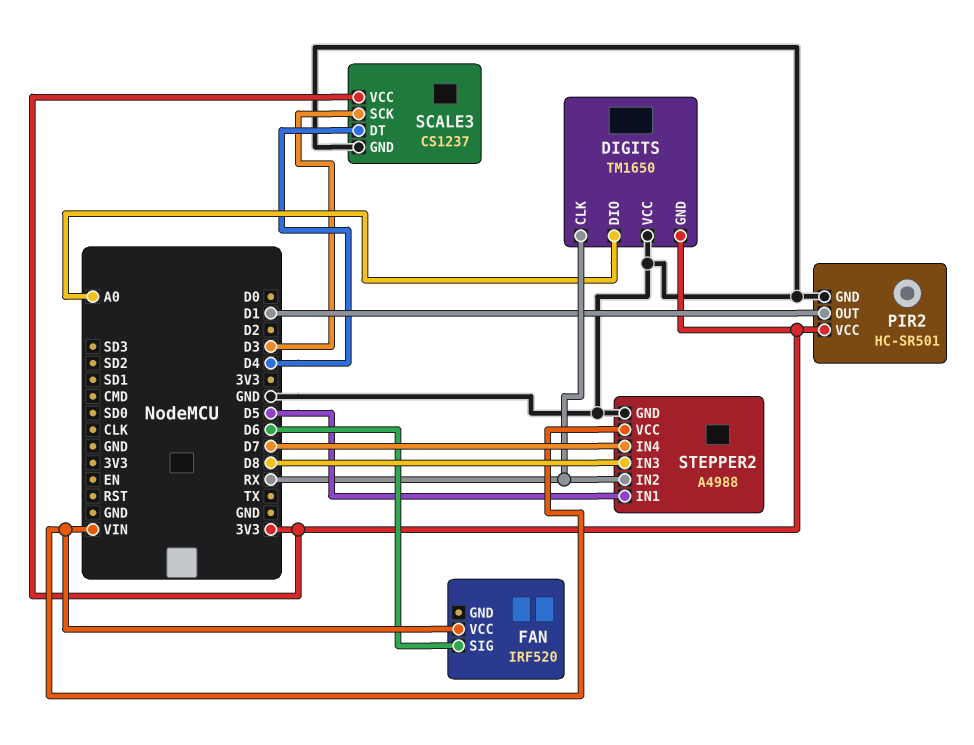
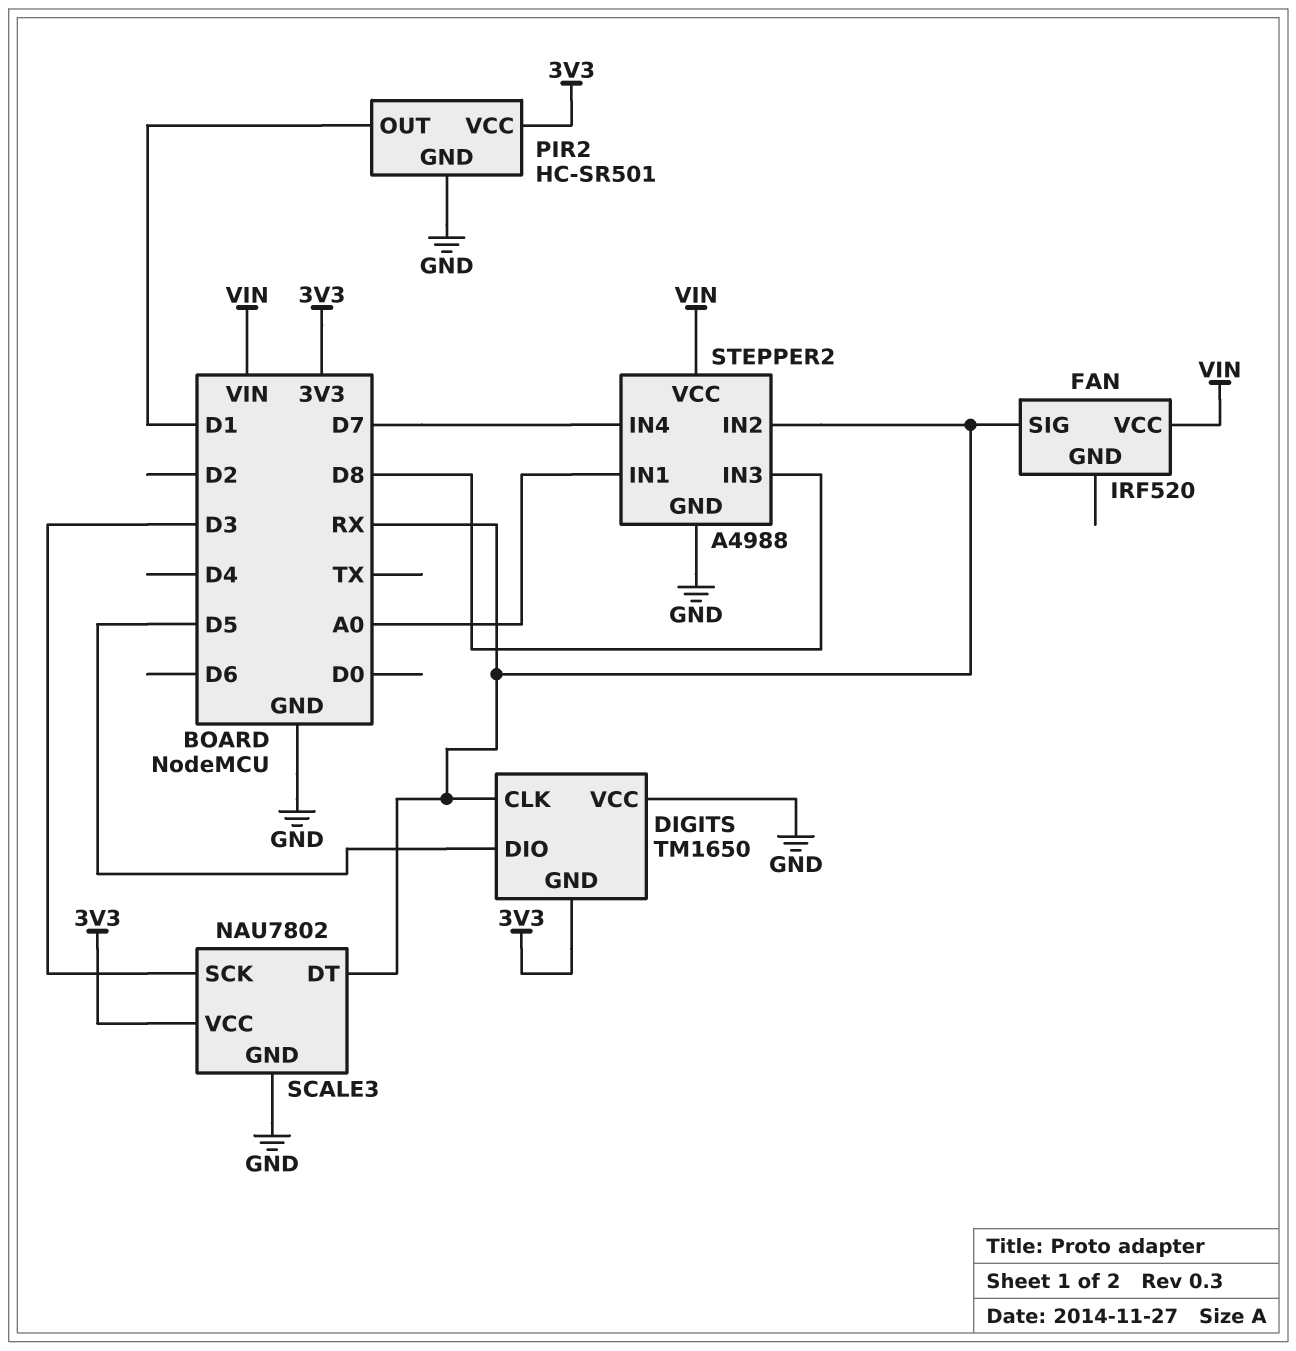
DIGITS pin DIO: A0 -> D5
FAN pin SIG: D6 -> RX
SCALE3: CS1237 -> NAU7802
SCALE3 pin DT: D4 -> RX
STEPPER2 pin IN1: D5 -> A0

